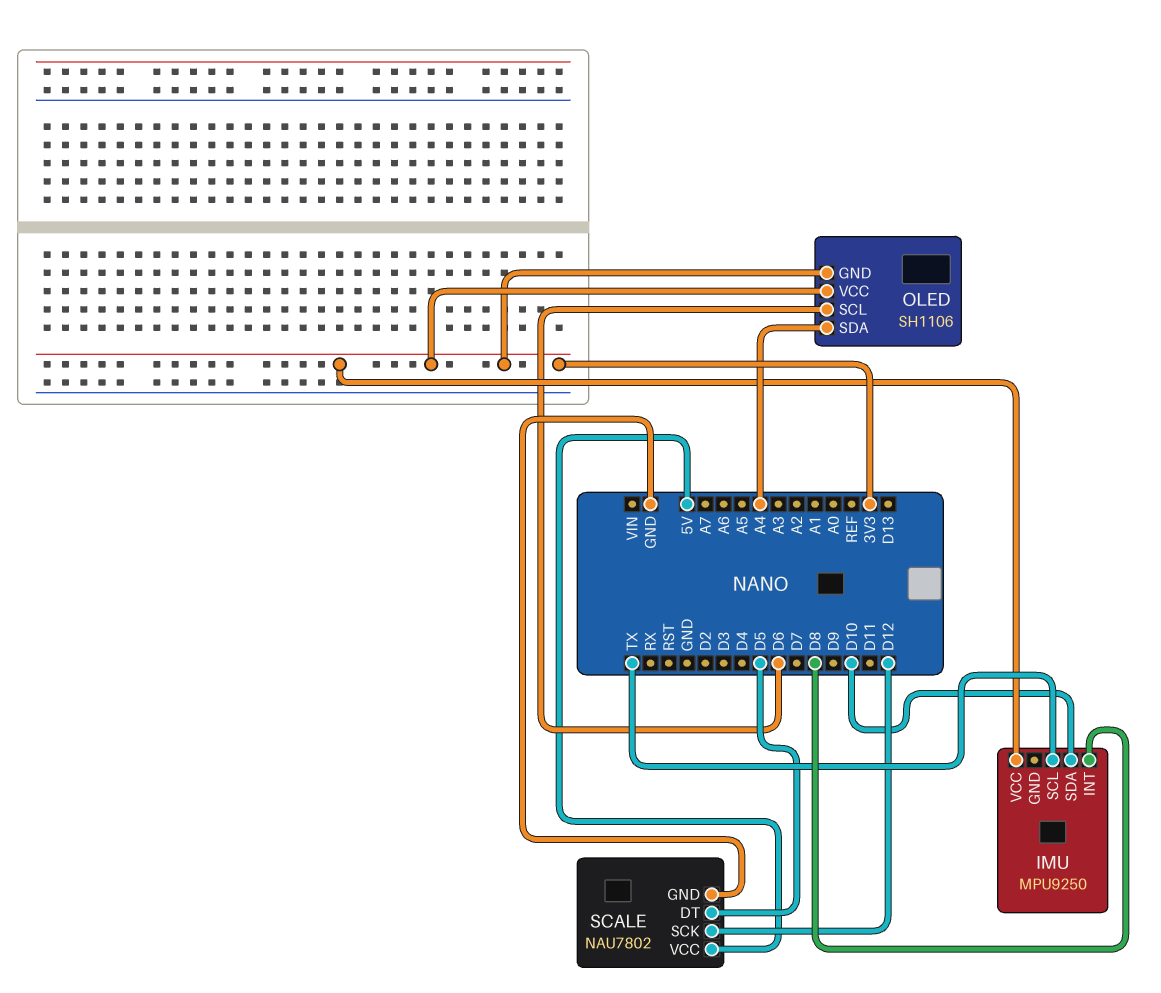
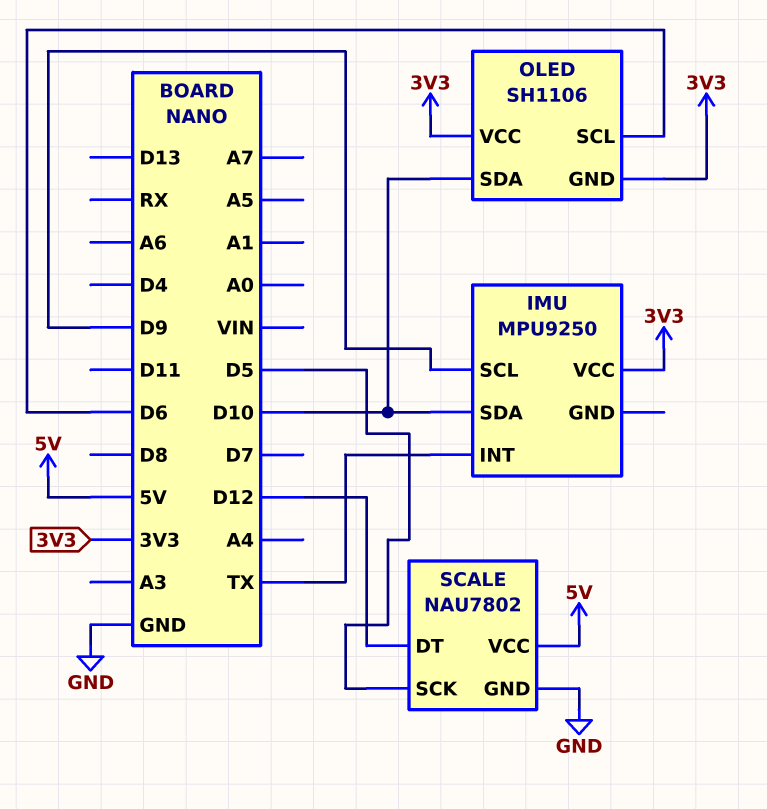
IMU pin INT: D8 -> TX
IMU pin SCL: TX -> D9
OLED pin SDA: A4 -> D10
SCALE pin DT: D5 -> D12
SCALE pin SCK: D12 -> D5

